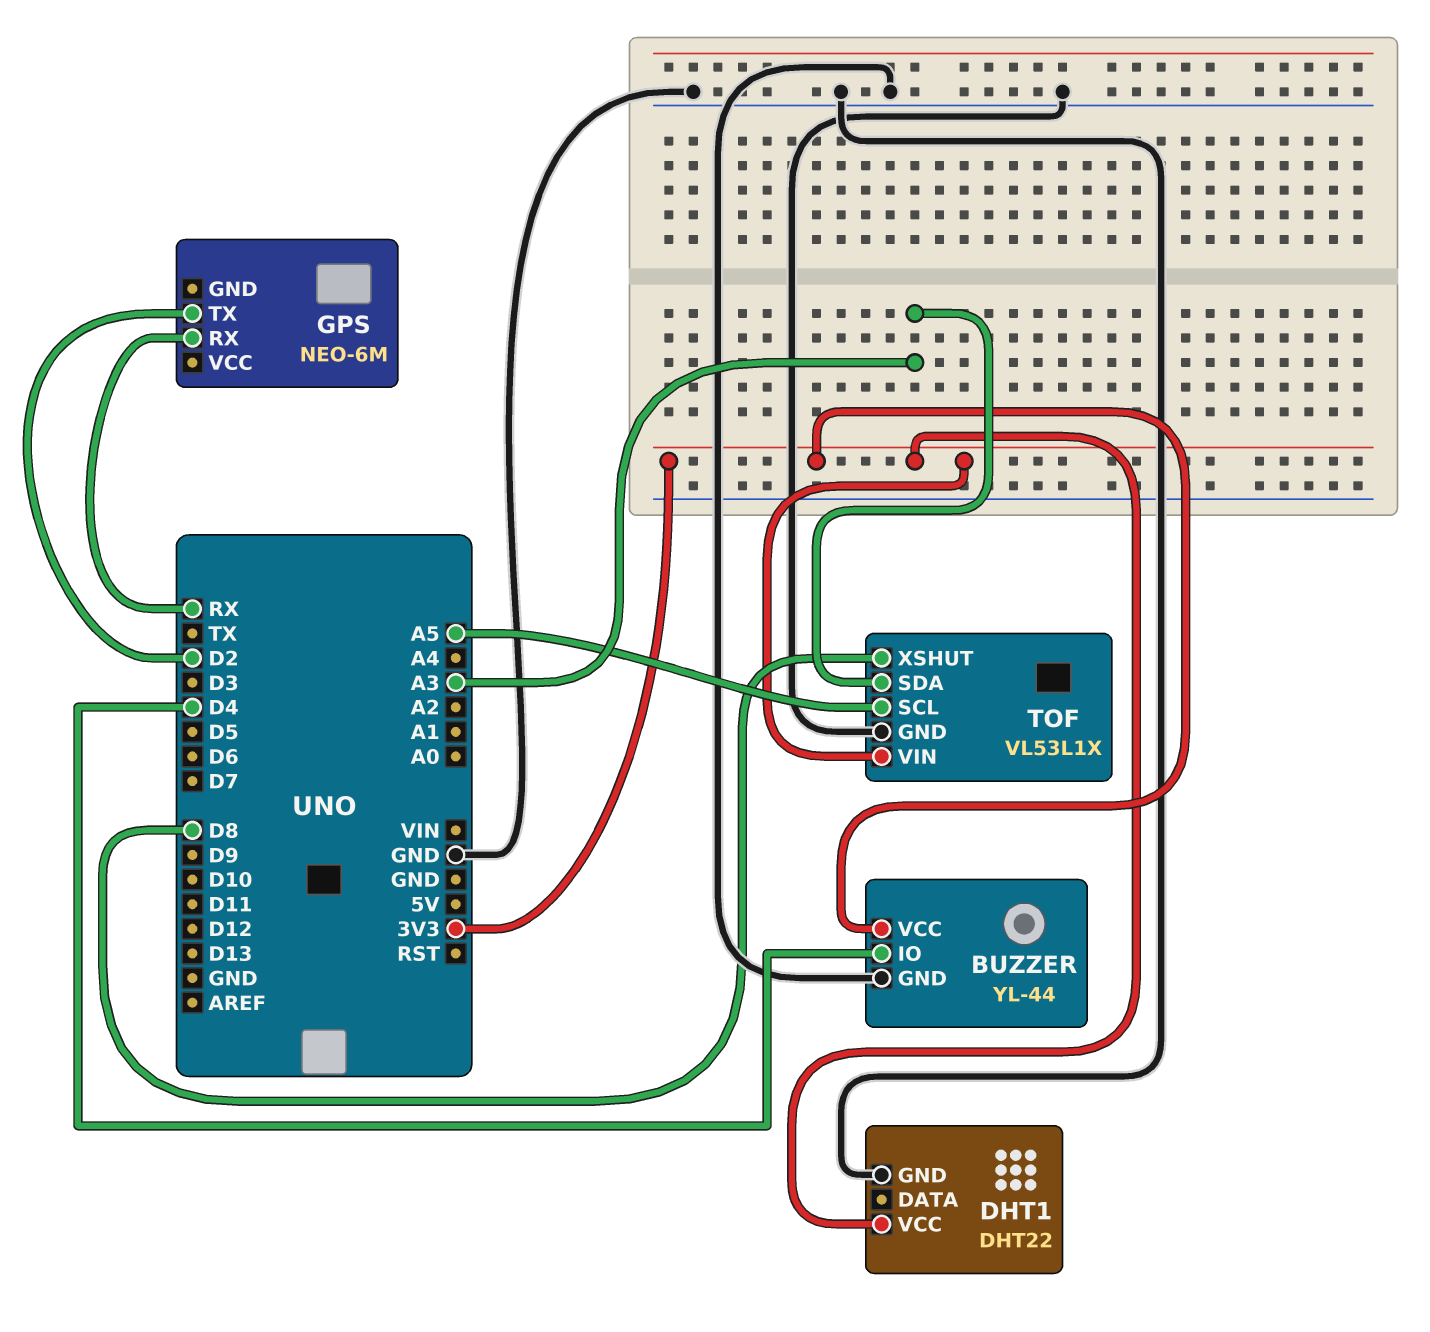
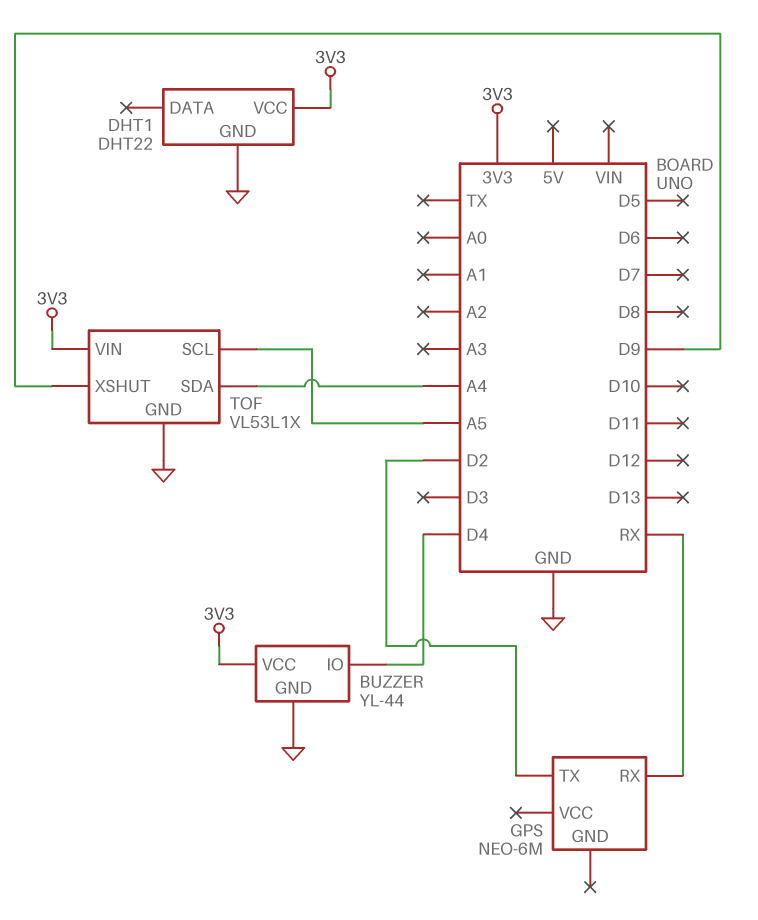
TOF pin SDA: A3 -> A4
TOF pin XSHUT: D8 -> D9

